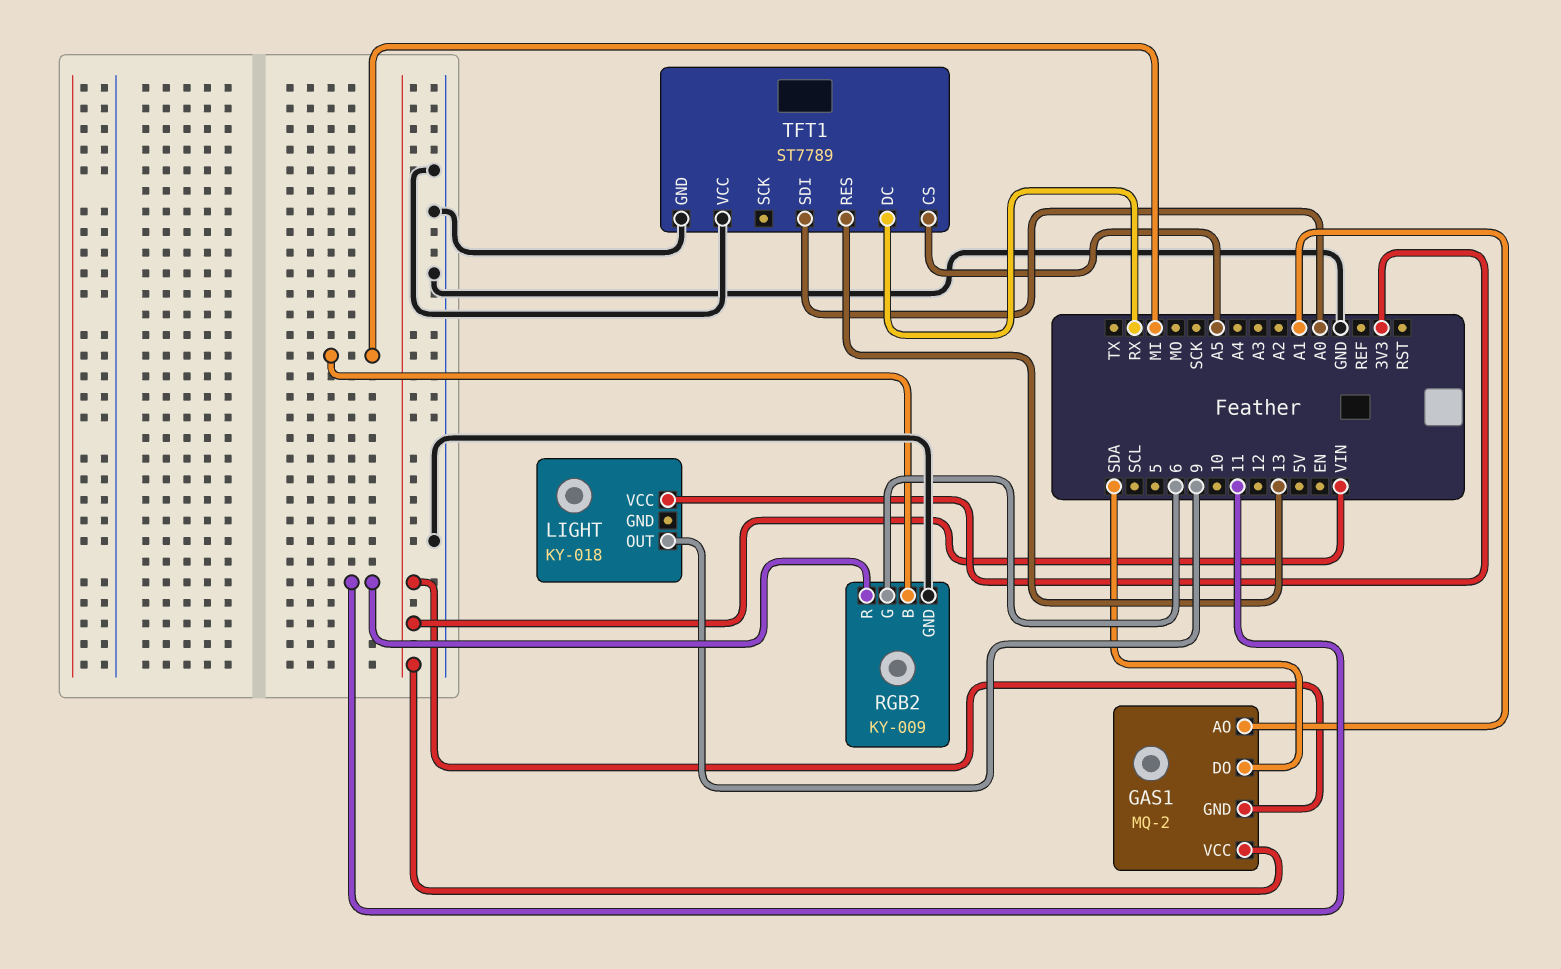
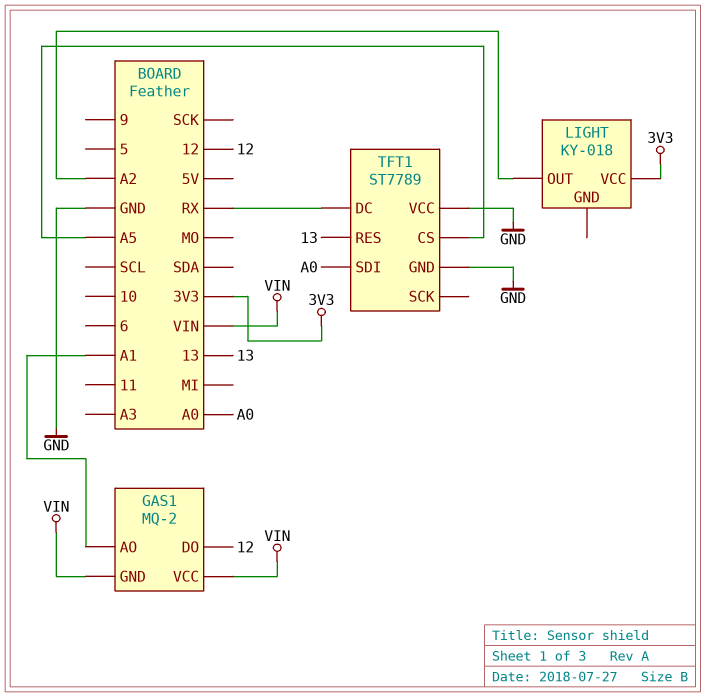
GAS1 pin DO: SDA -> 12
LIGHT pin OUT: 9 -> A2
RGB2: KY-009 -> none
RGB2 pin B: MI -> none
RGB2 pin G: 6 -> none
RGB2 pin GND: GND -> none
RGB2 pin R: 11 -> none

